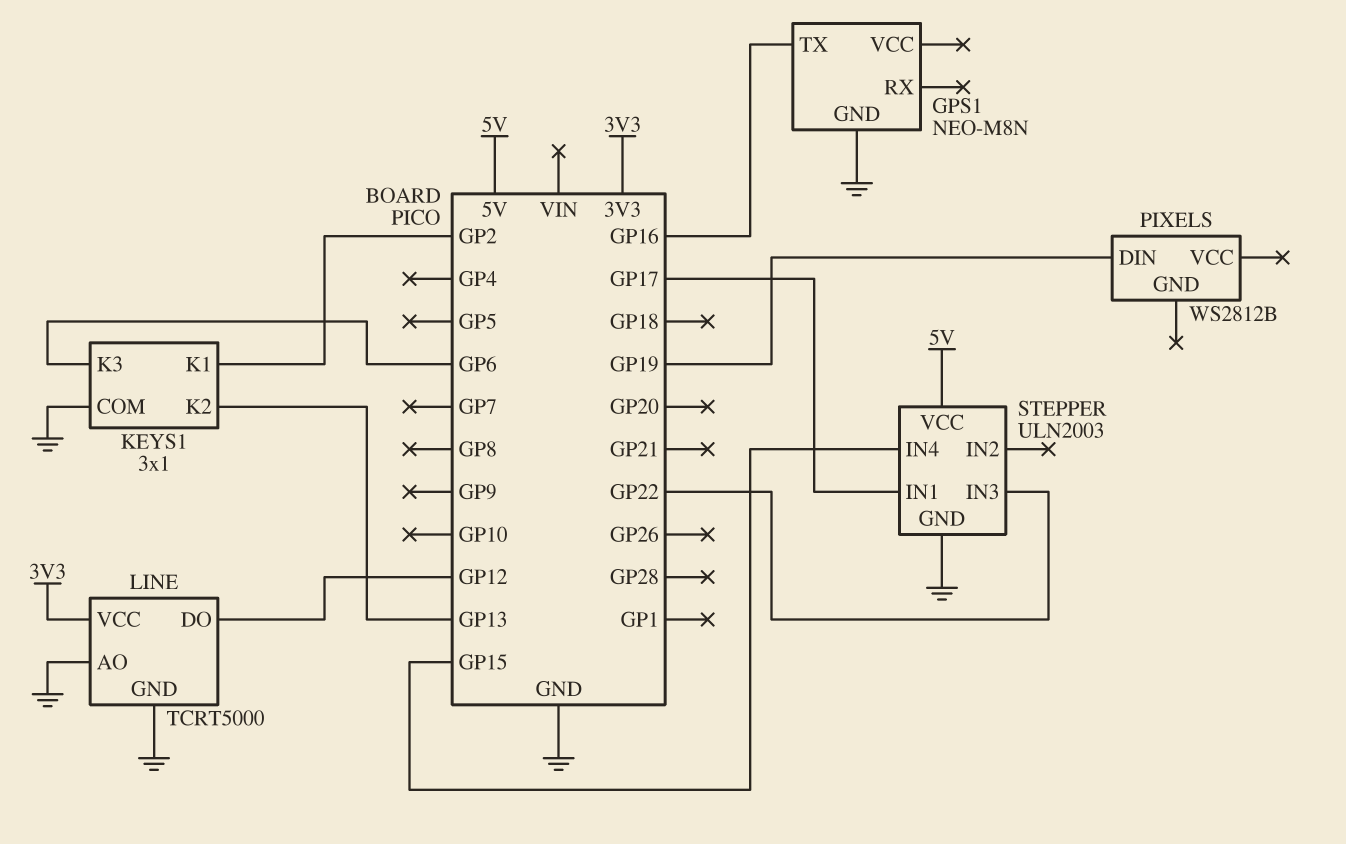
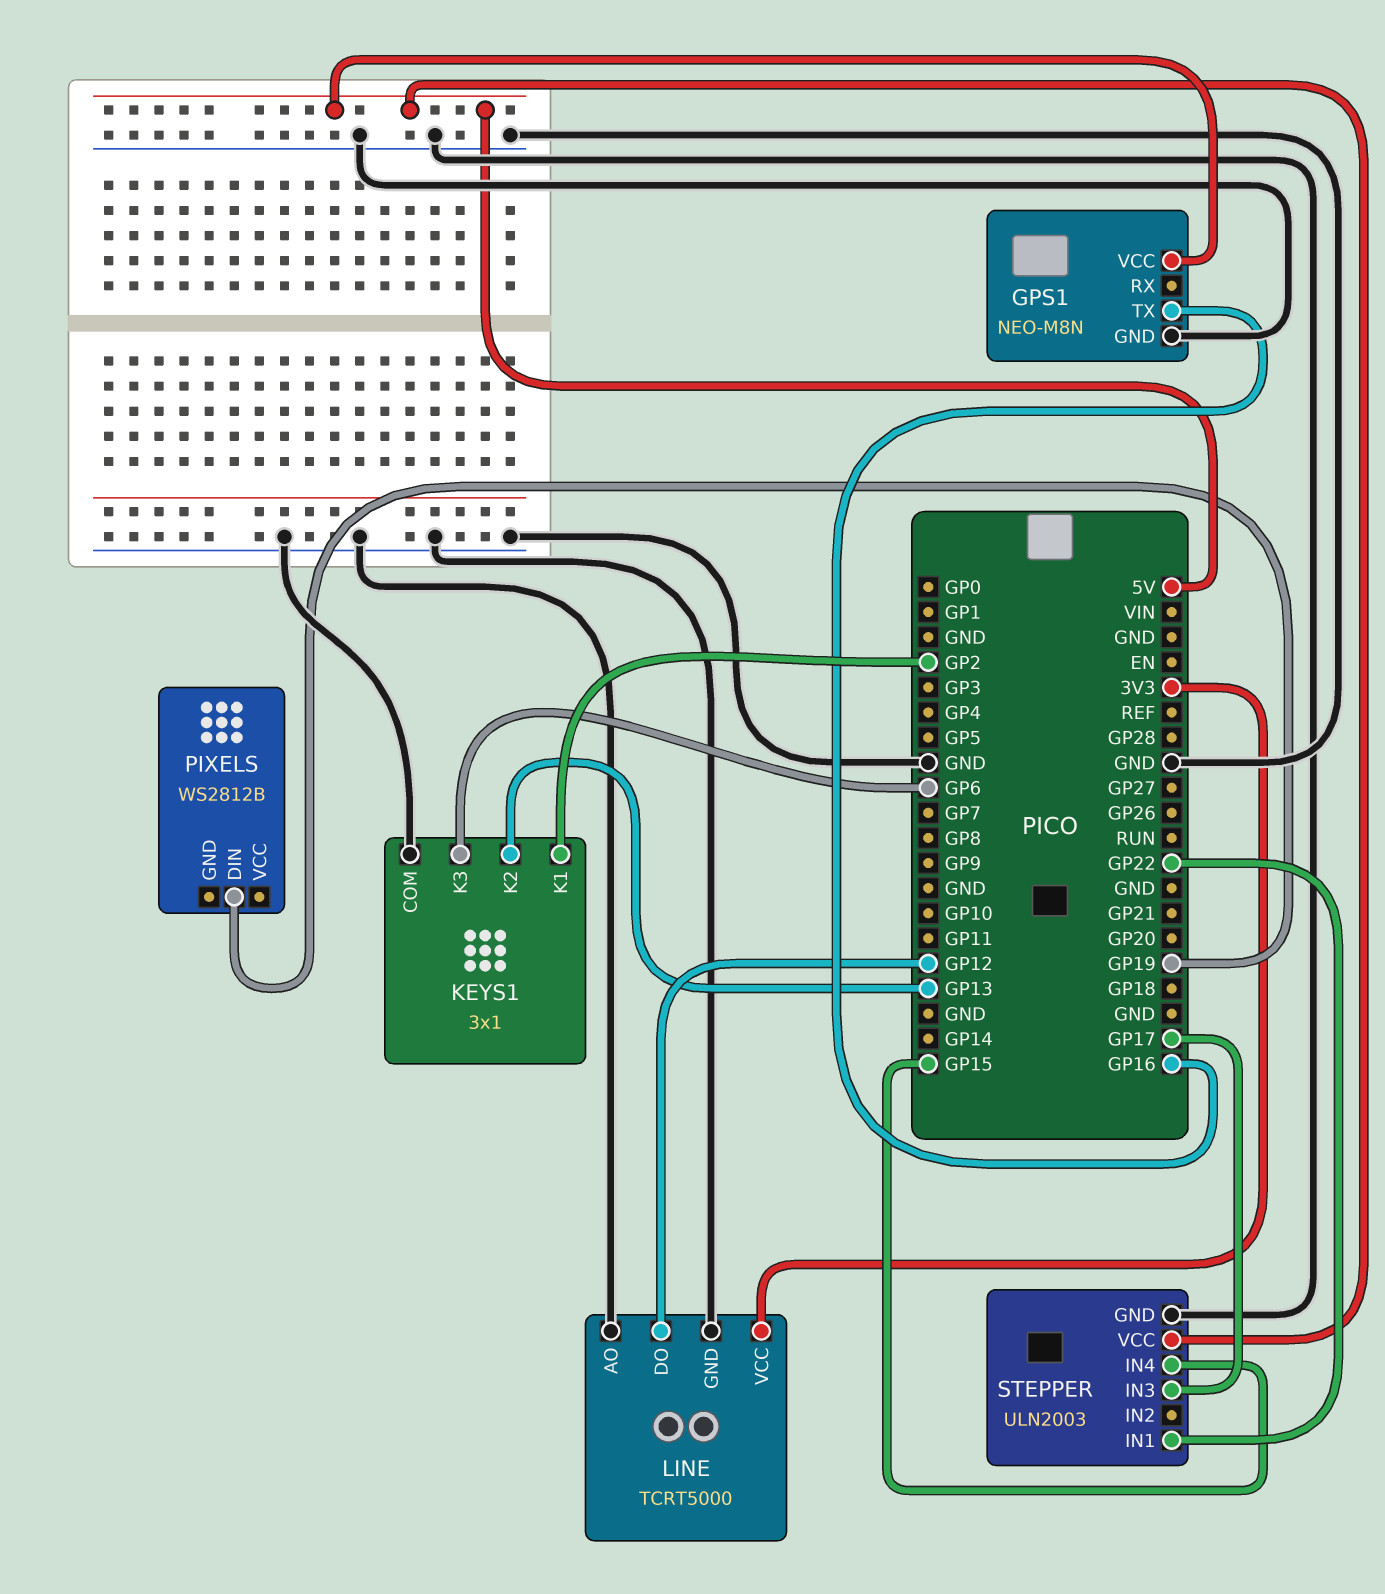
GPS1 pin VCC: none -> 5V
STEPPER pin IN1: GP17 -> GP22
STEPPER pin IN3: GP22 -> GP17

